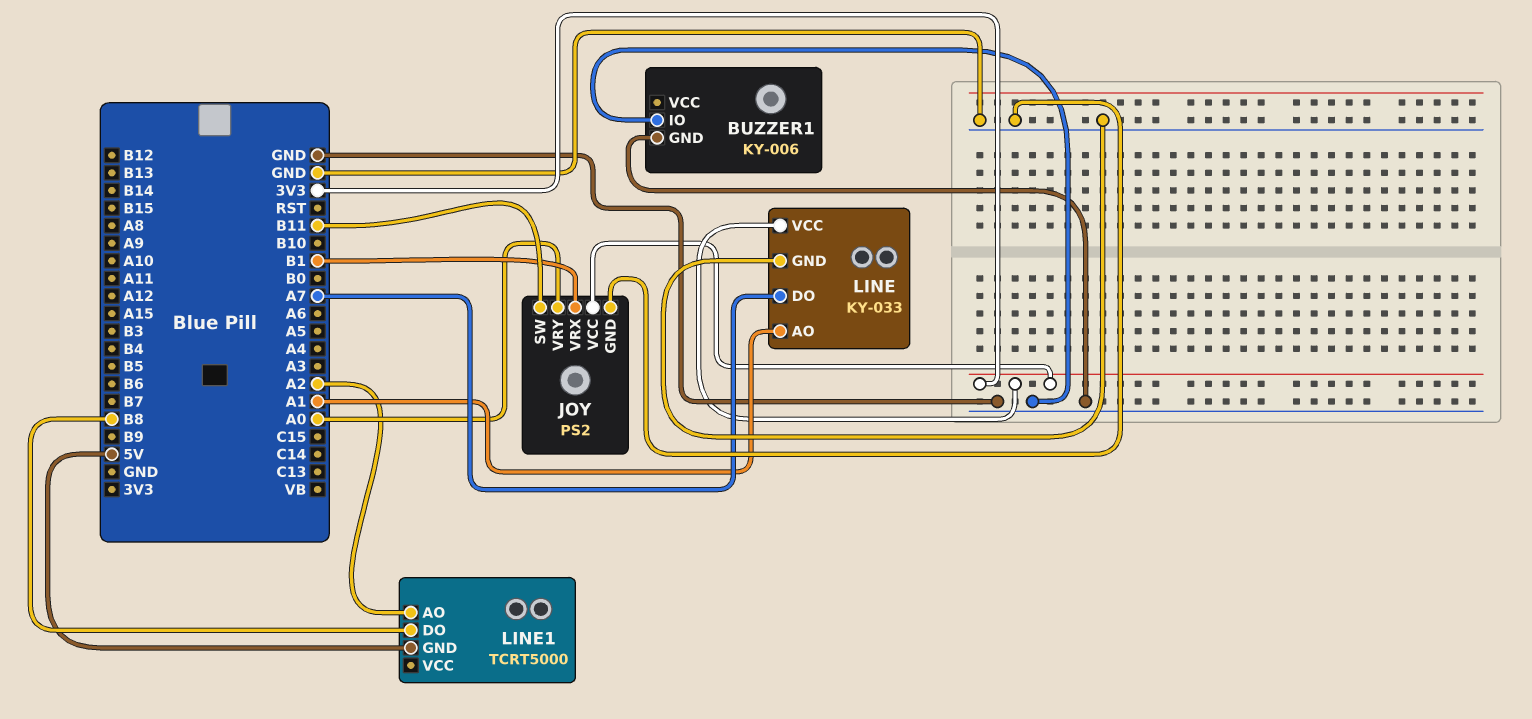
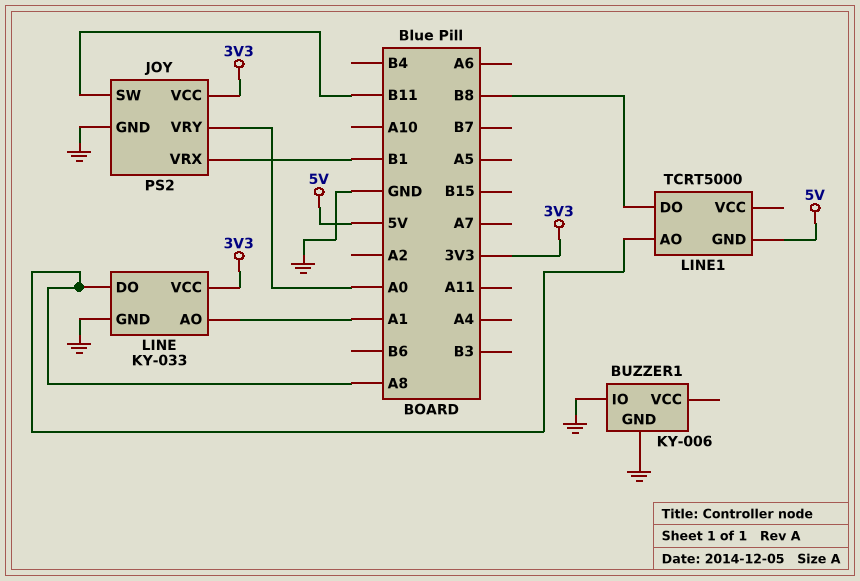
LINE pin DO: A7 -> A8
LINE1 pin AO: A2 -> A8

